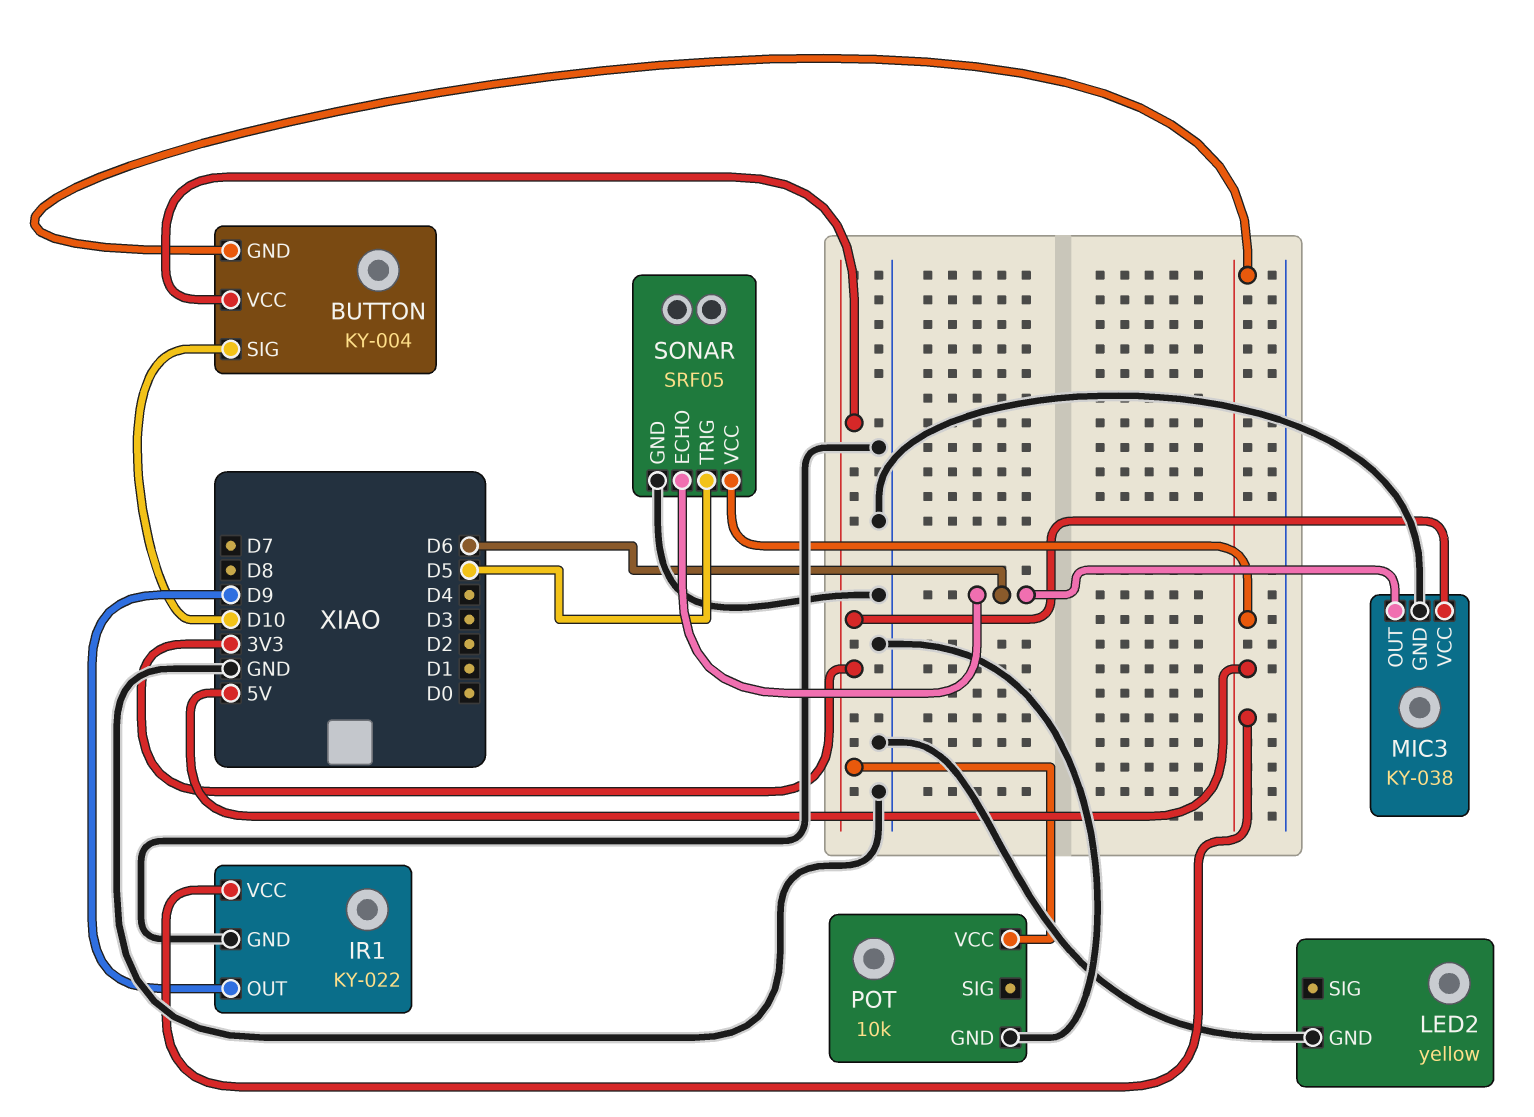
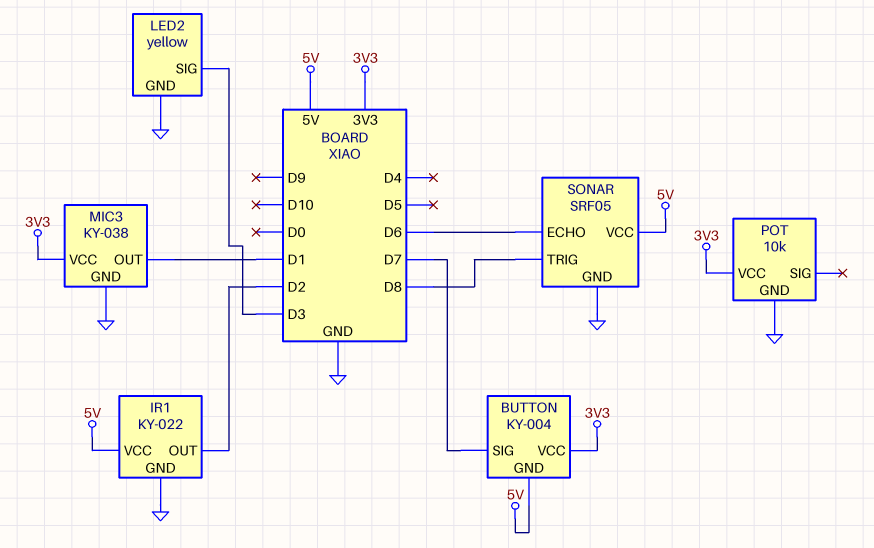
BUTTON pin SIG: D10 -> D7
IR1 pin OUT: D9 -> D2
LED2 pin SIG: none -> D3
MIC3 pin OUT: D6 -> D1
SONAR pin TRIG: D5 -> D8

